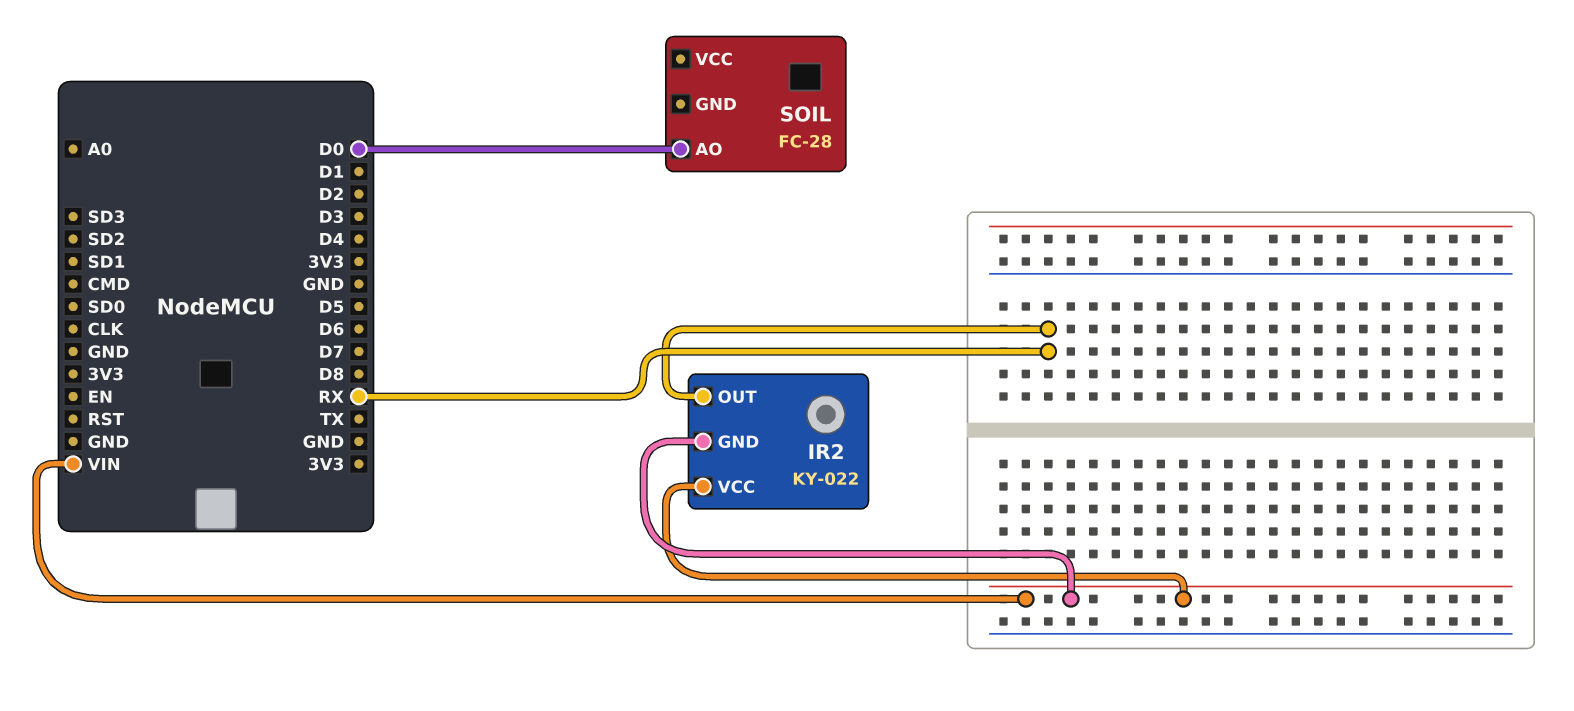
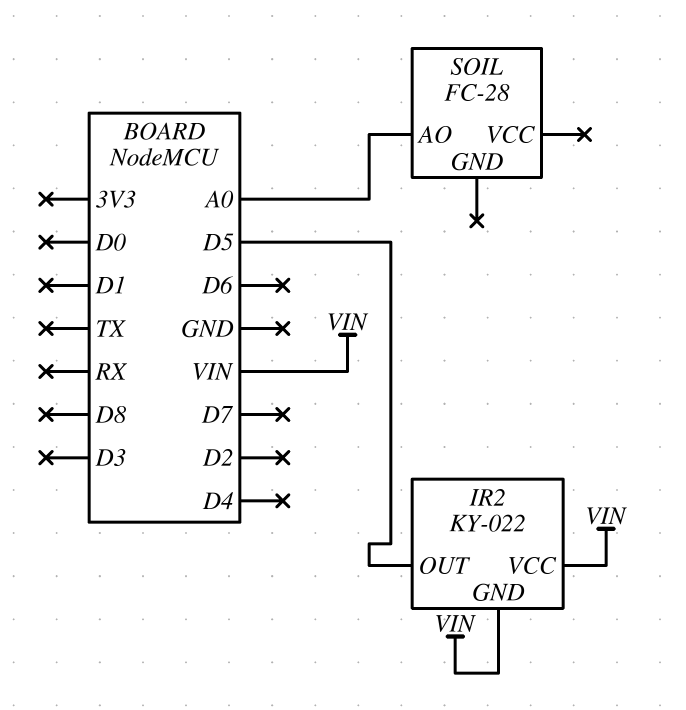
IR2 pin OUT: RX -> D5
SOIL pin AO: D0 -> A0

